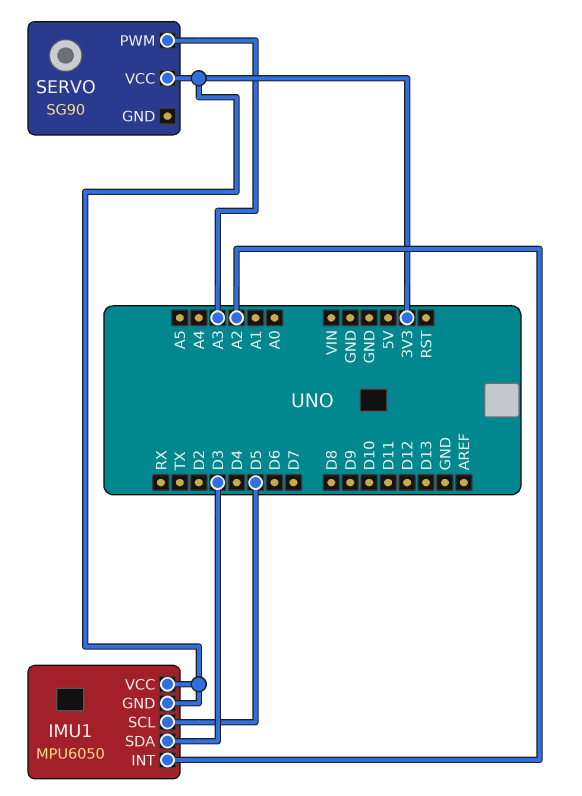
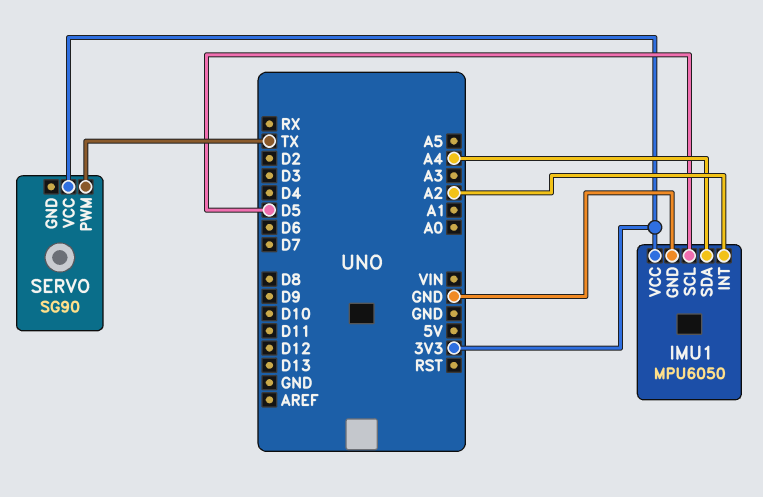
IMU1 pin GND: 3V3 -> GND
IMU1 pin SDA: D3 -> A4
SERVO pin PWM: A3 -> TX

